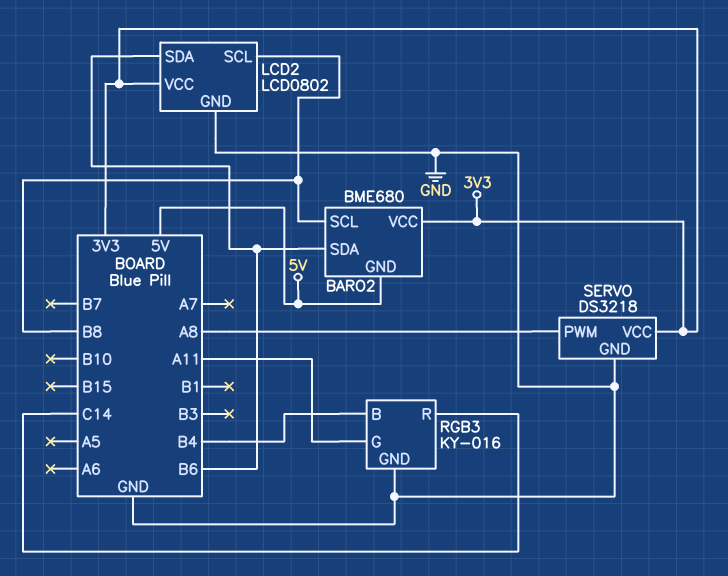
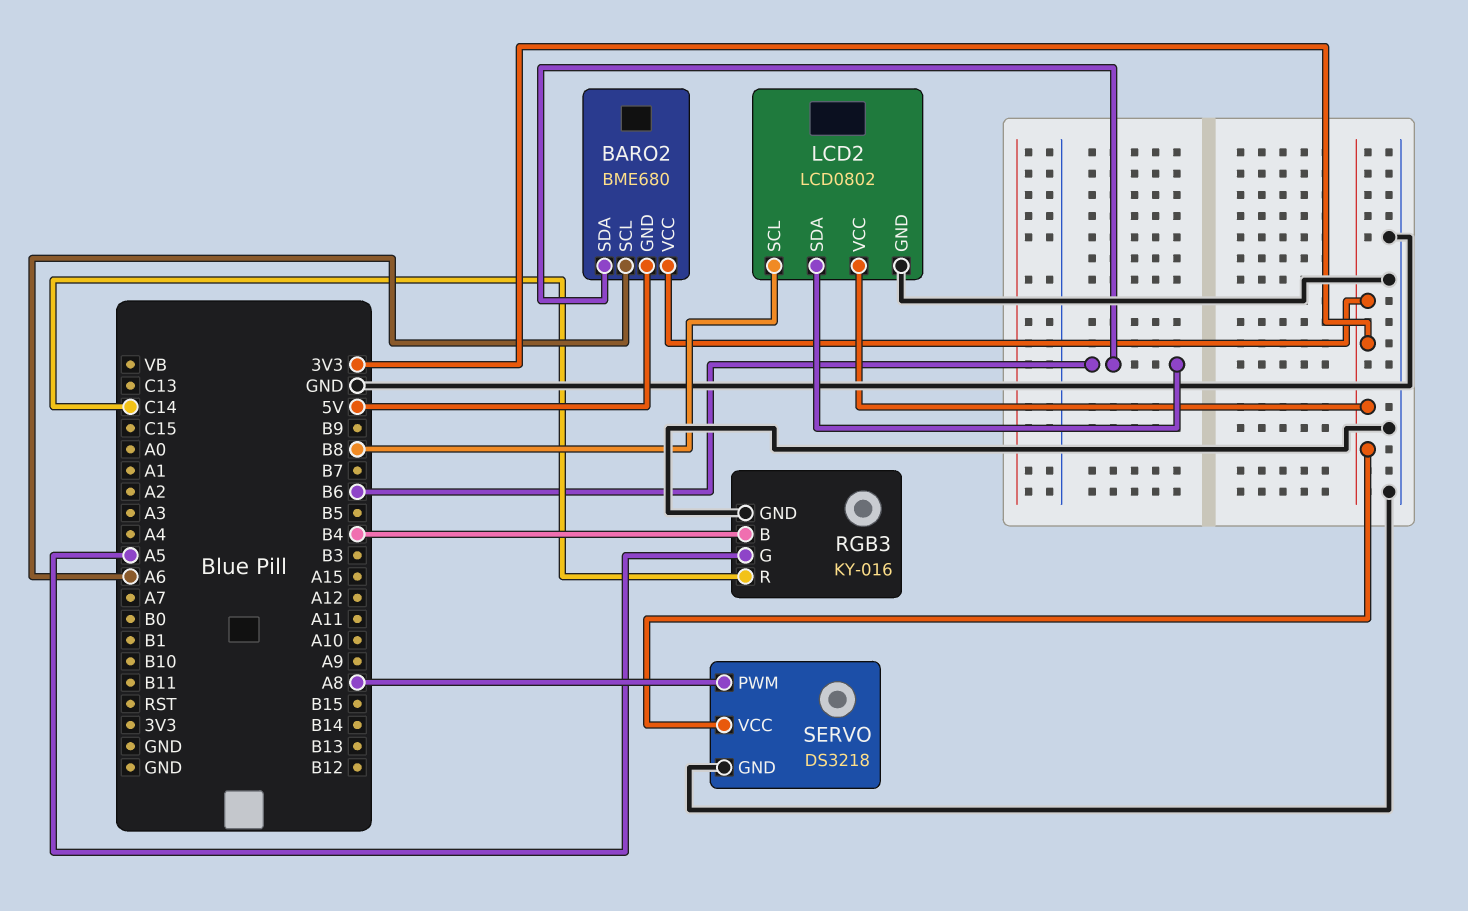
BARO2 pin SCL: B8 -> A6
RGB3 pin G: A11 -> A5

